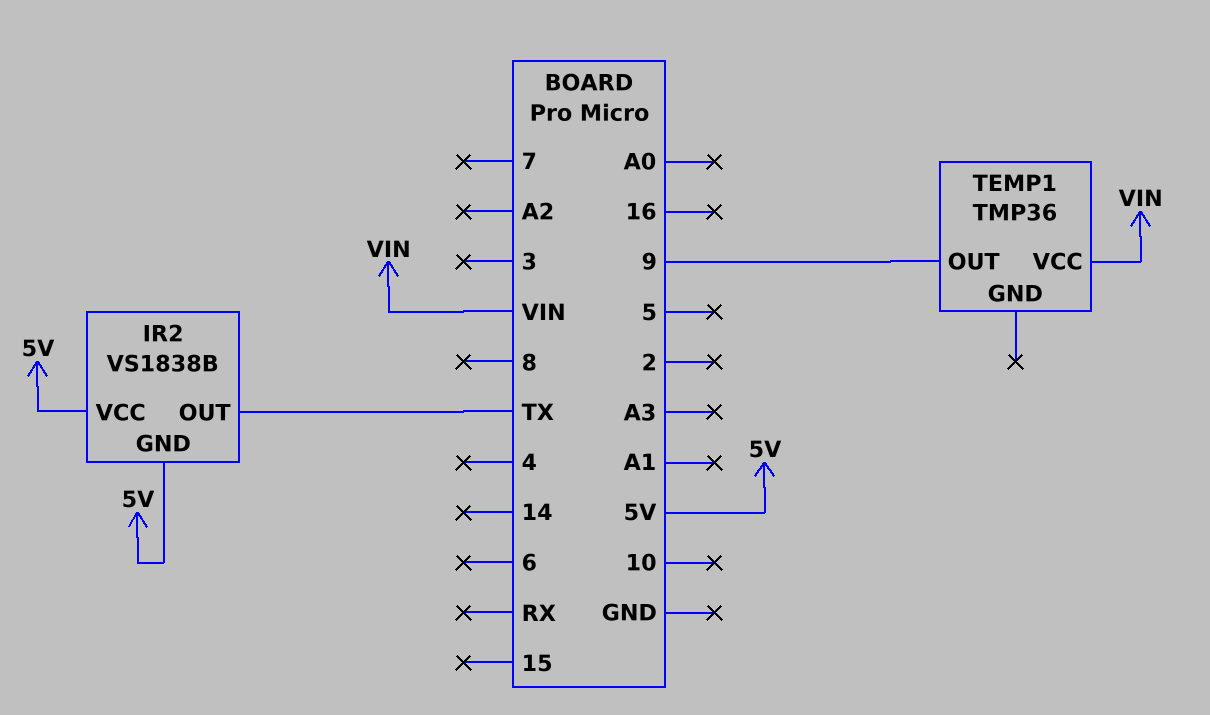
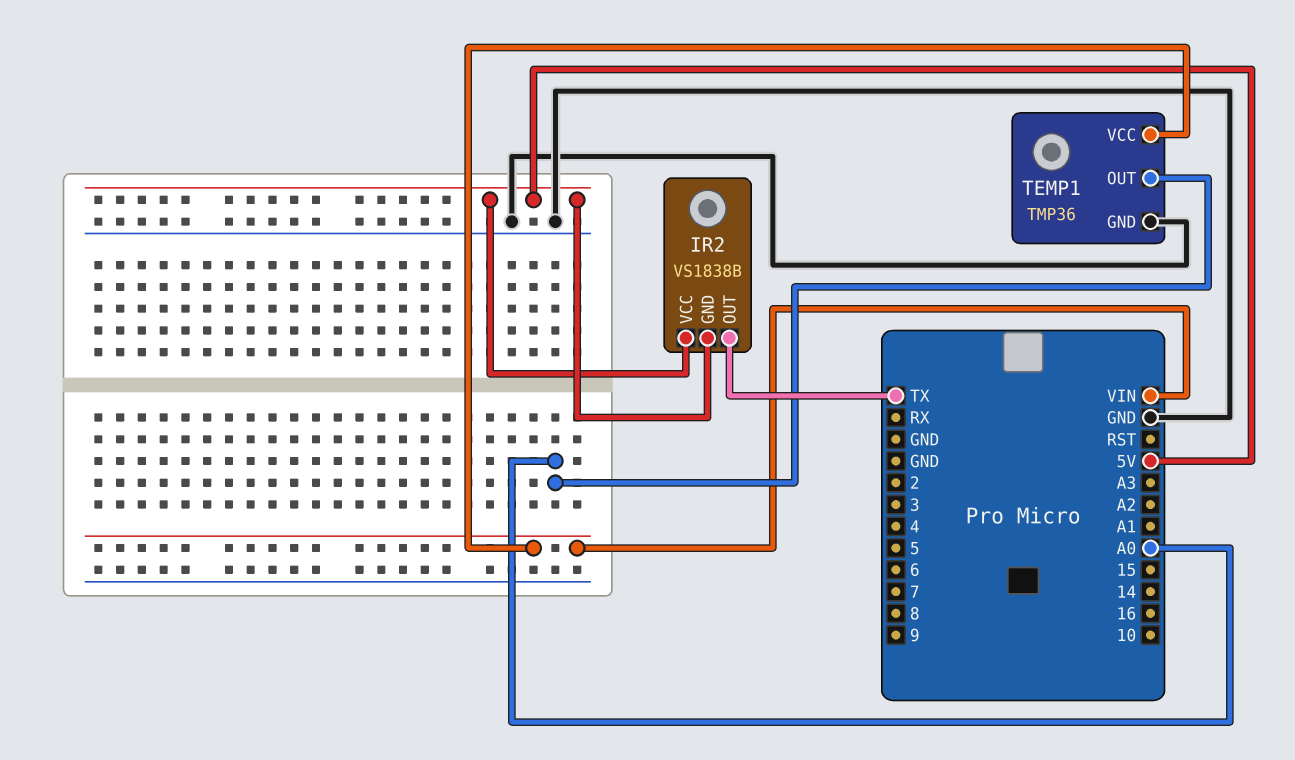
TEMP1 pin GND: none -> GND
TEMP1 pin OUT: 9 -> A0

